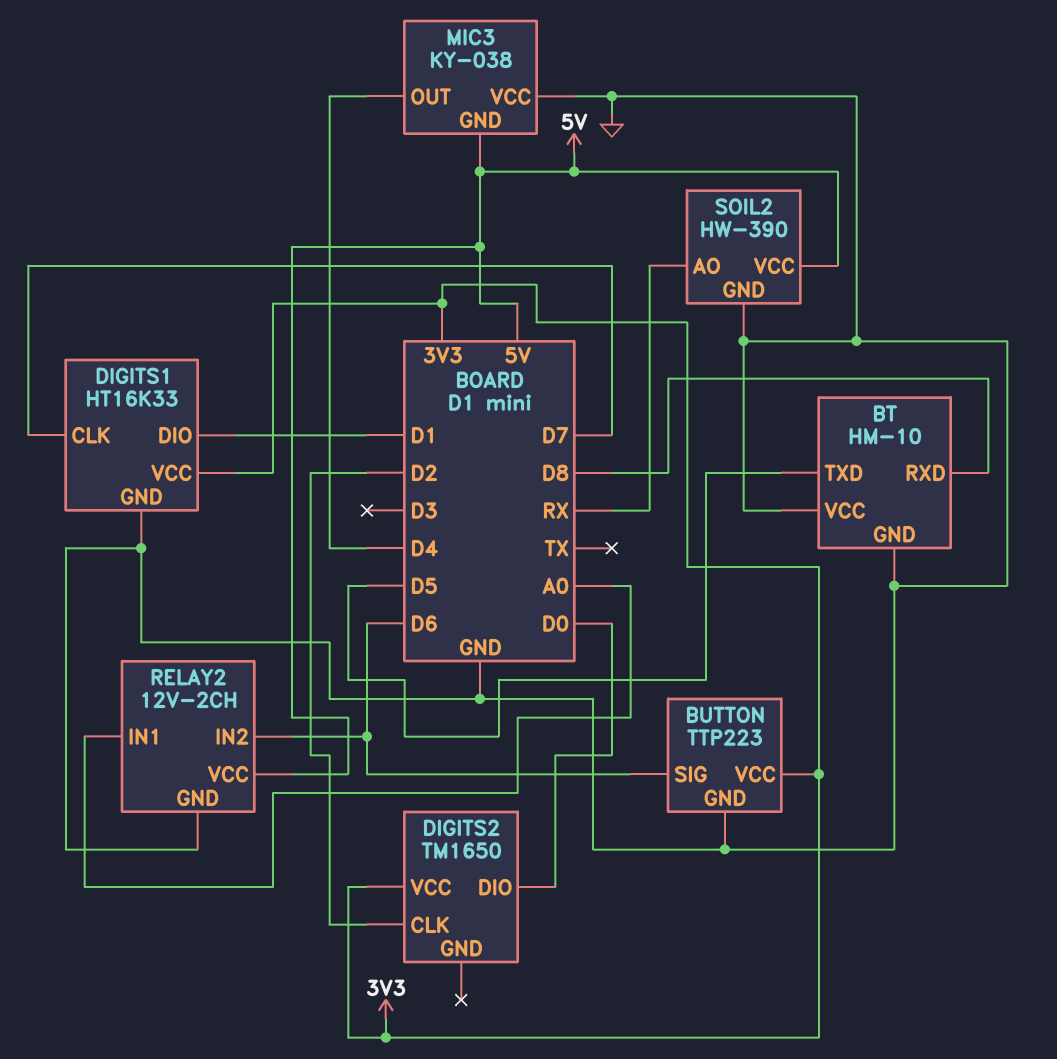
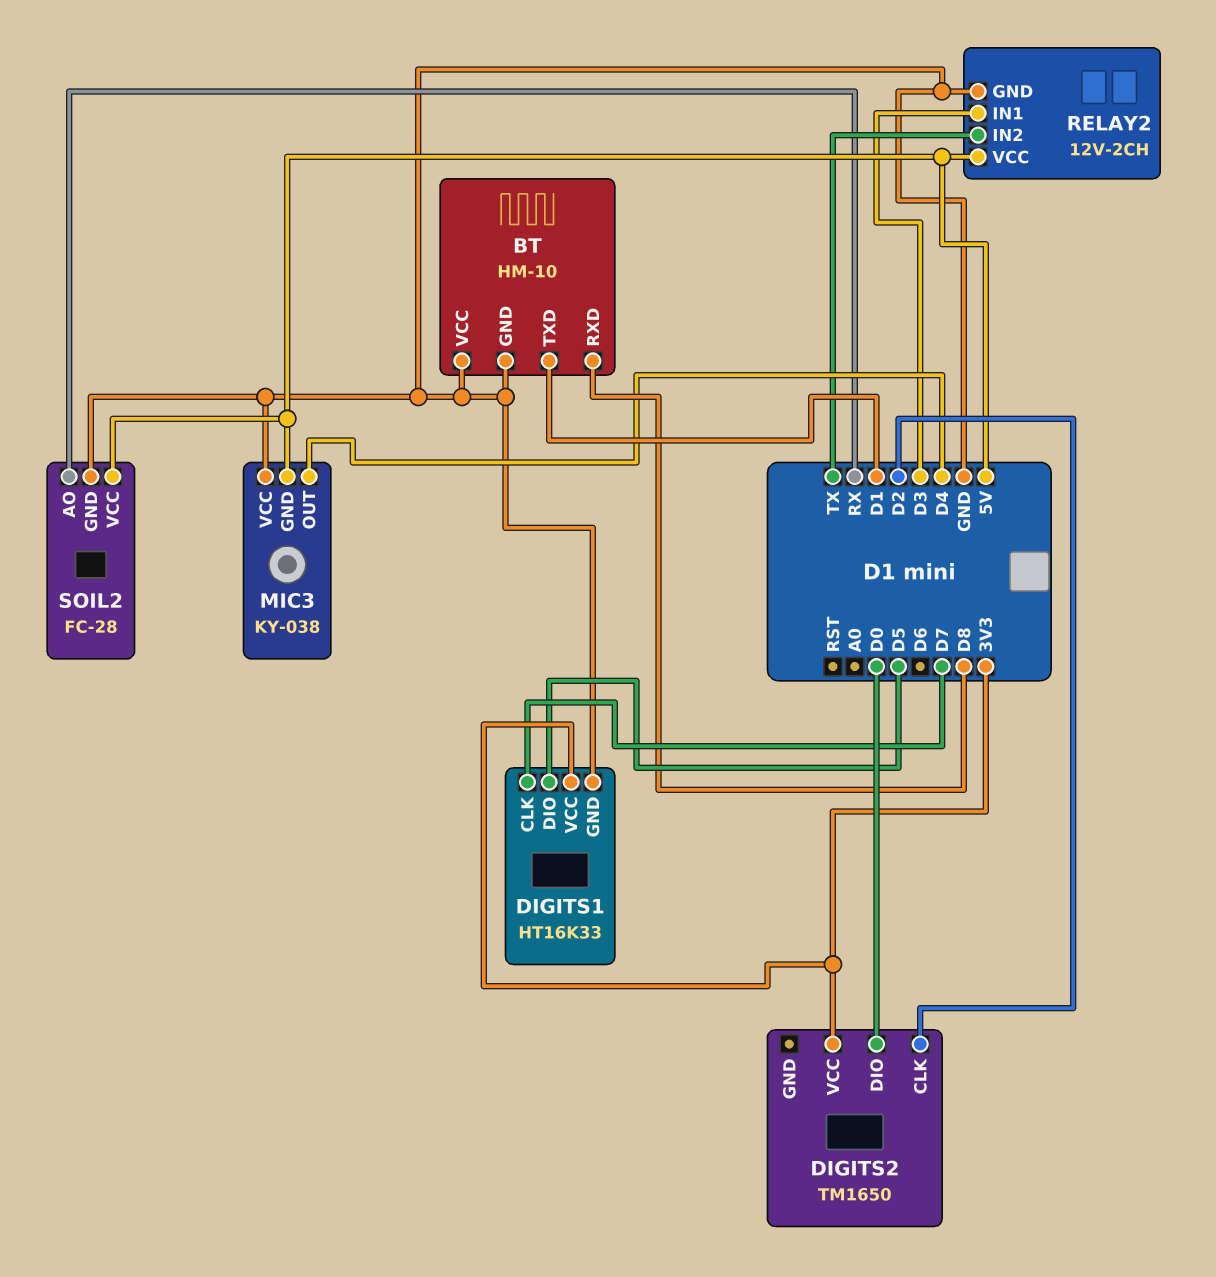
BT pin TXD: D5 -> D1
BUTTON: TTP223 -> none
BUTTON pin GND: GND -> none
BUTTON pin SIG: D6 -> none
BUTTON pin VCC: 3V3 -> none
DIGITS1 pin DIO: D1 -> D5
RELAY2 pin IN1: A0 -> D3
RELAY2 pin IN2: D6 -> TX
SOIL2: HW-390 -> FC-28

